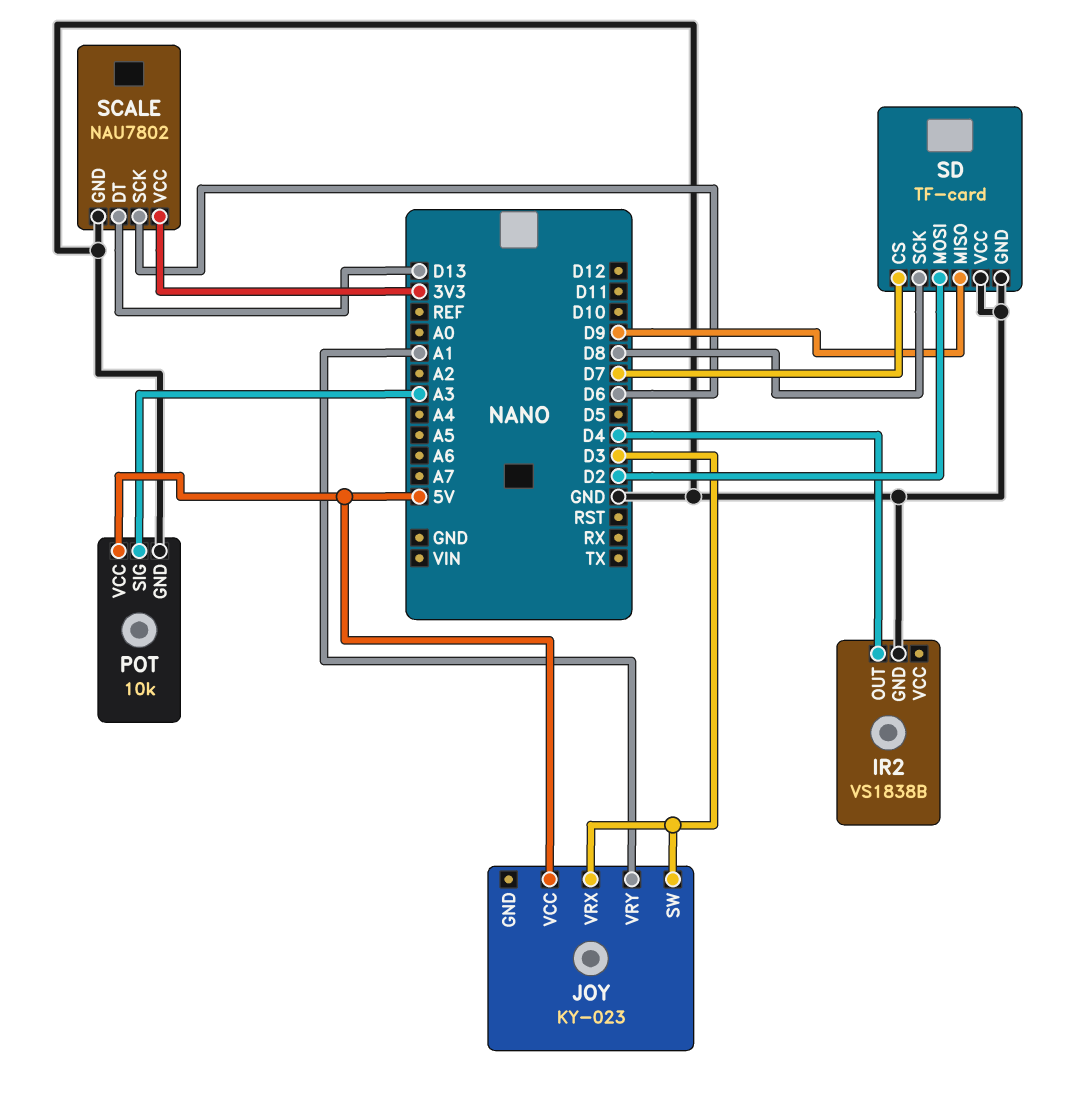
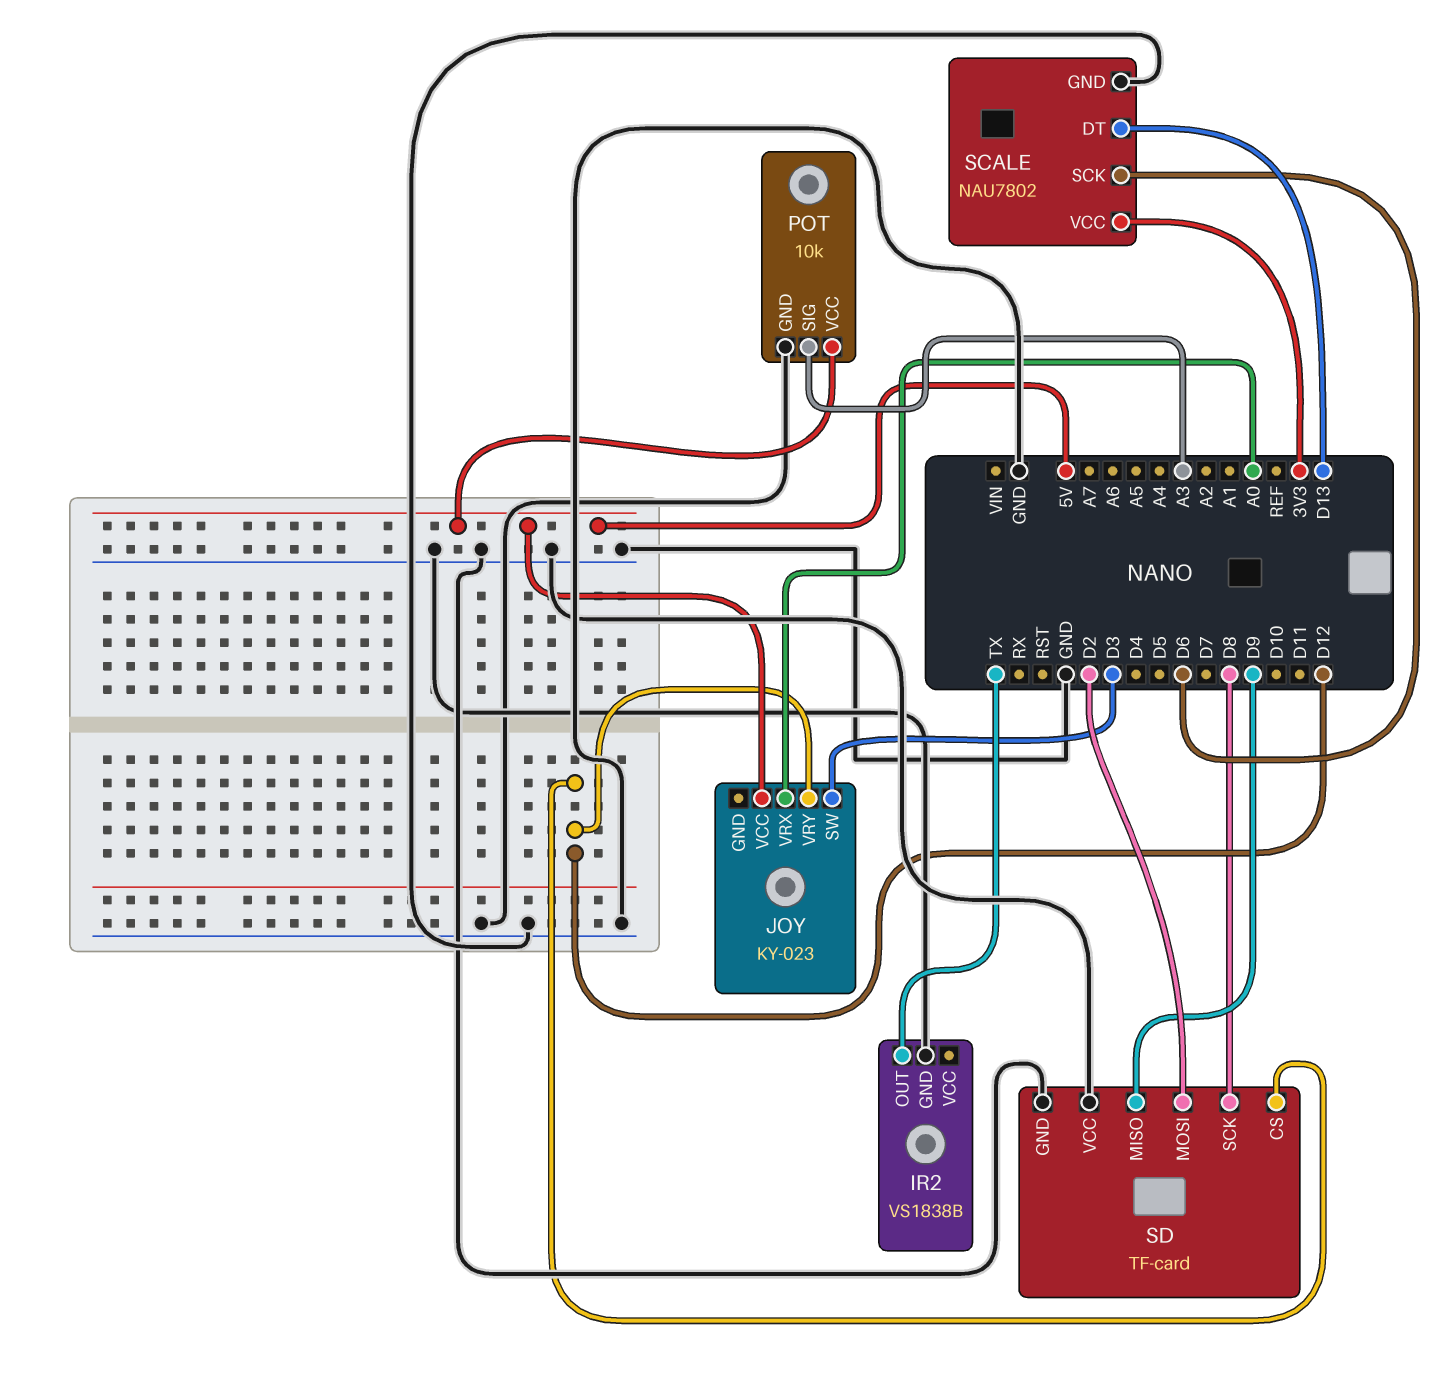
IR2 pin OUT: D4 -> TX
JOY pin VRX: D3 -> A0
JOY pin VRY: A1 -> D12
SD pin CS: D7 -> D12

